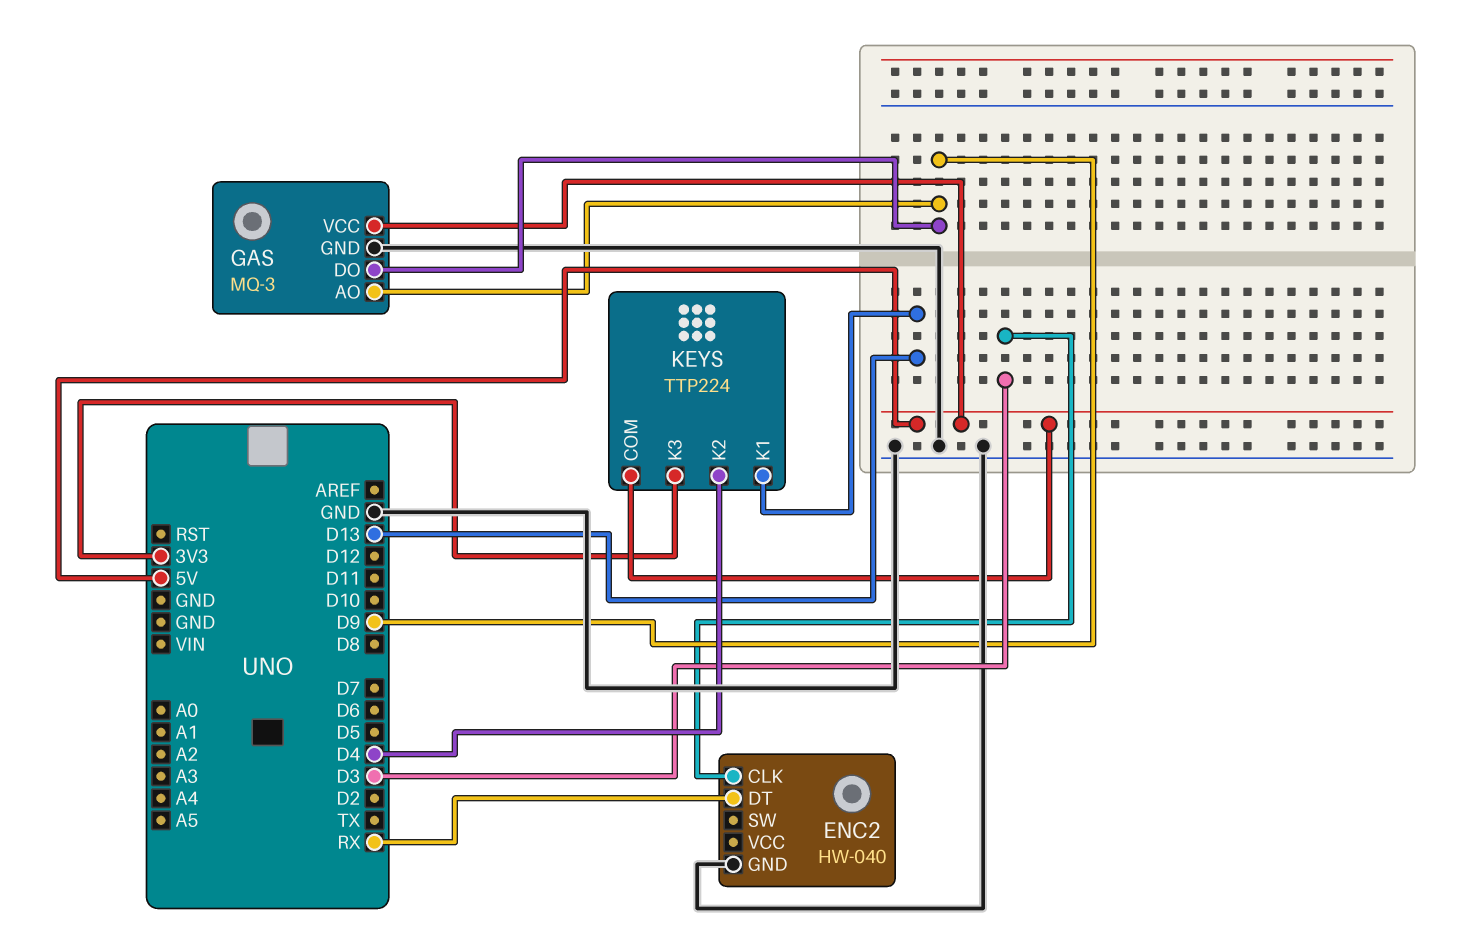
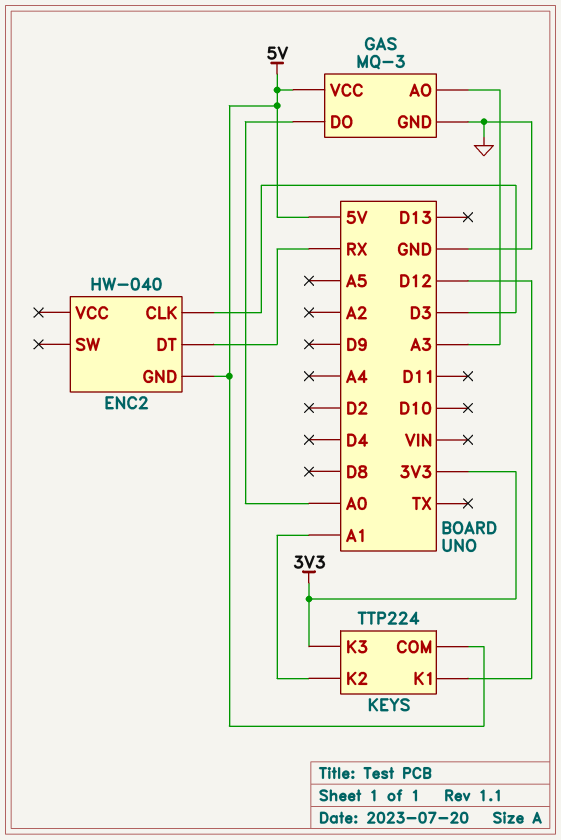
ENC2 pin GND: GND -> 5V
GAS pin AO: D9 -> A3
GAS pin DO: D9 -> A0
KEYS pin K1: D13 -> D12
KEYS pin K2: D4 -> A1

